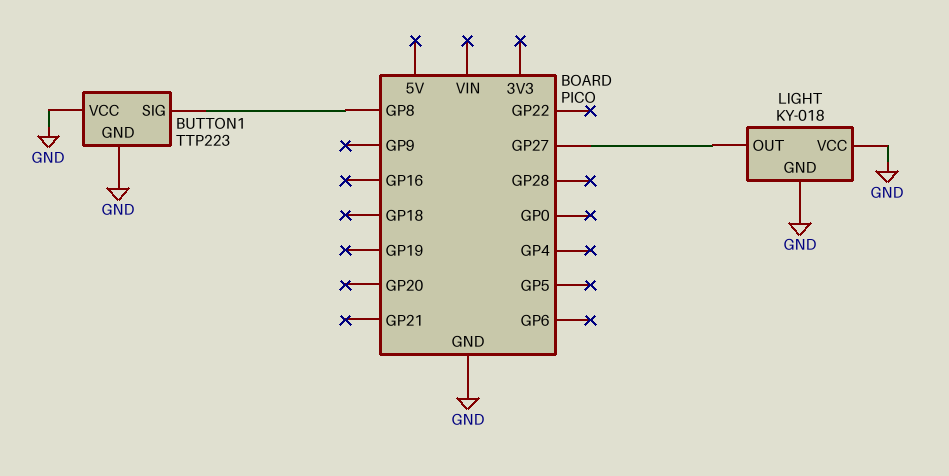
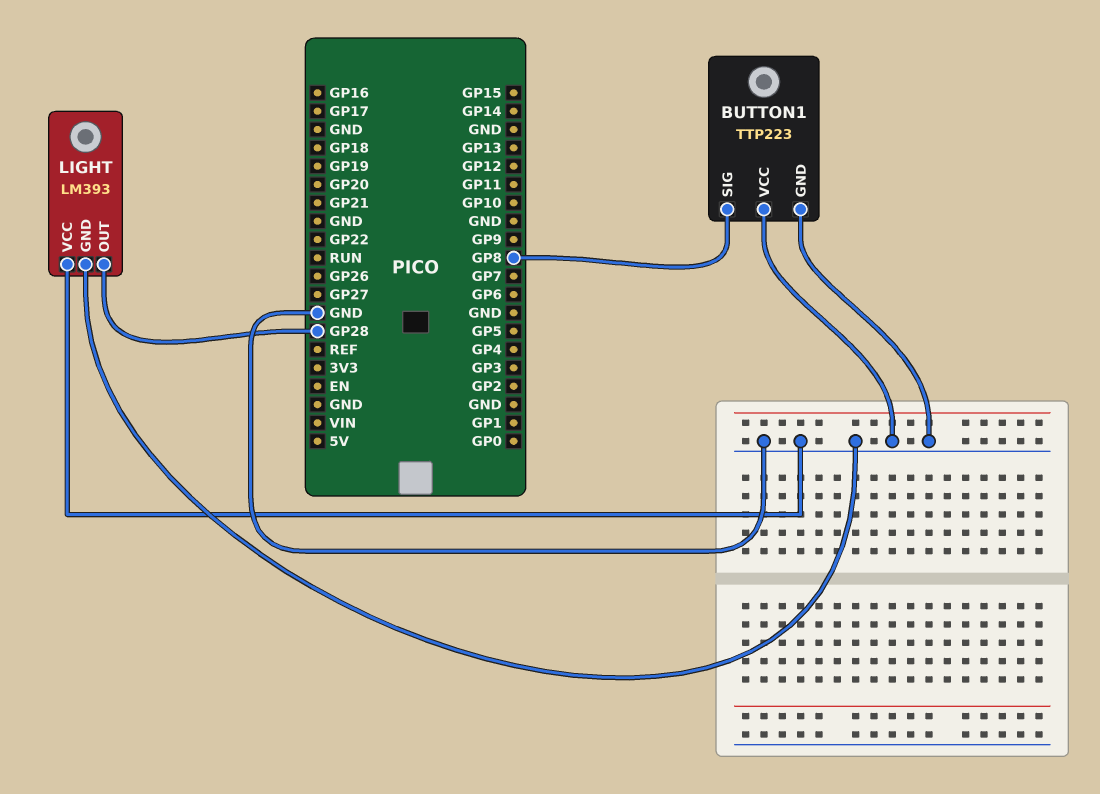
LIGHT: KY-018 -> LM393
LIGHT pin OUT: GP27 -> GP28

